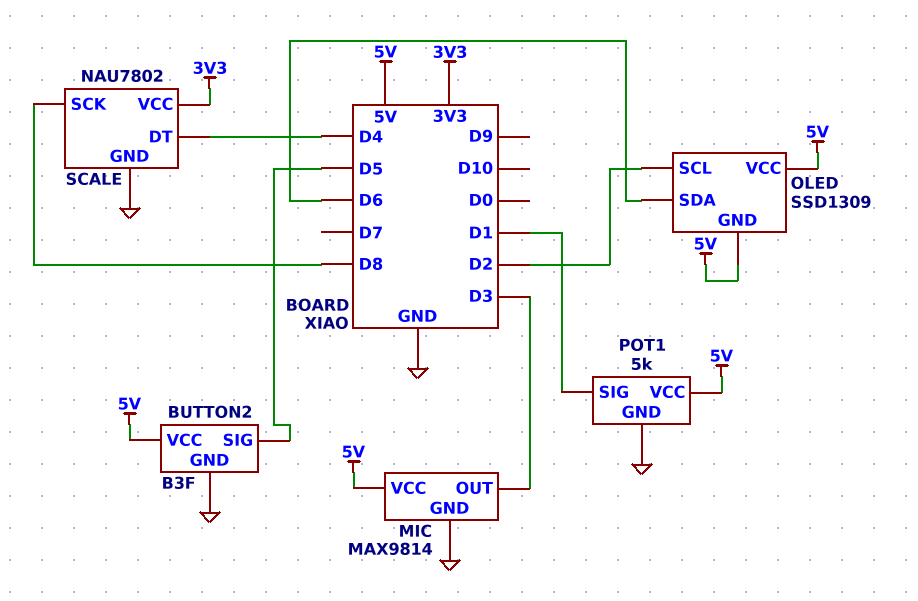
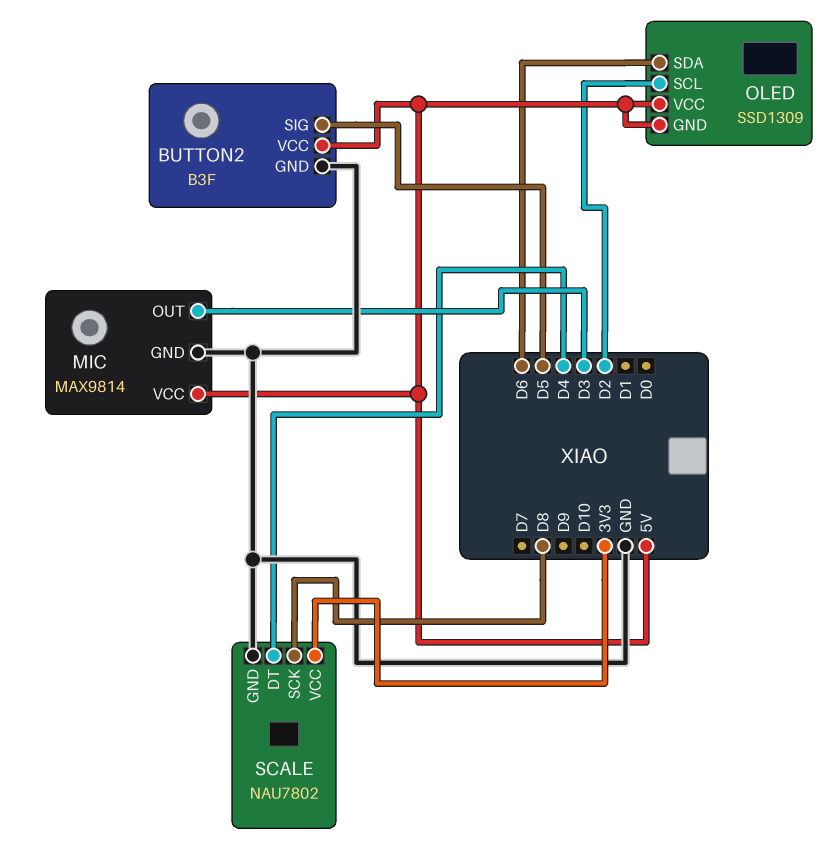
POT1: 5k -> none
POT1 pin GND: GND -> none
POT1 pin SIG: D1 -> none
POT1 pin VCC: 5V -> none

